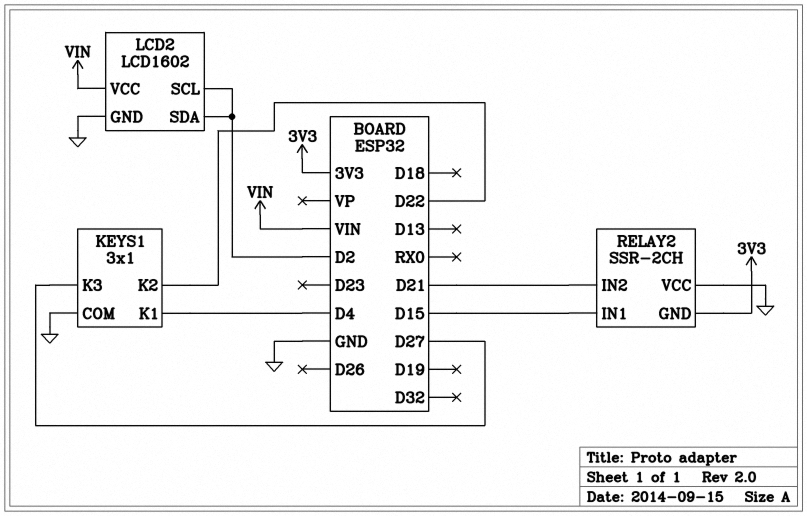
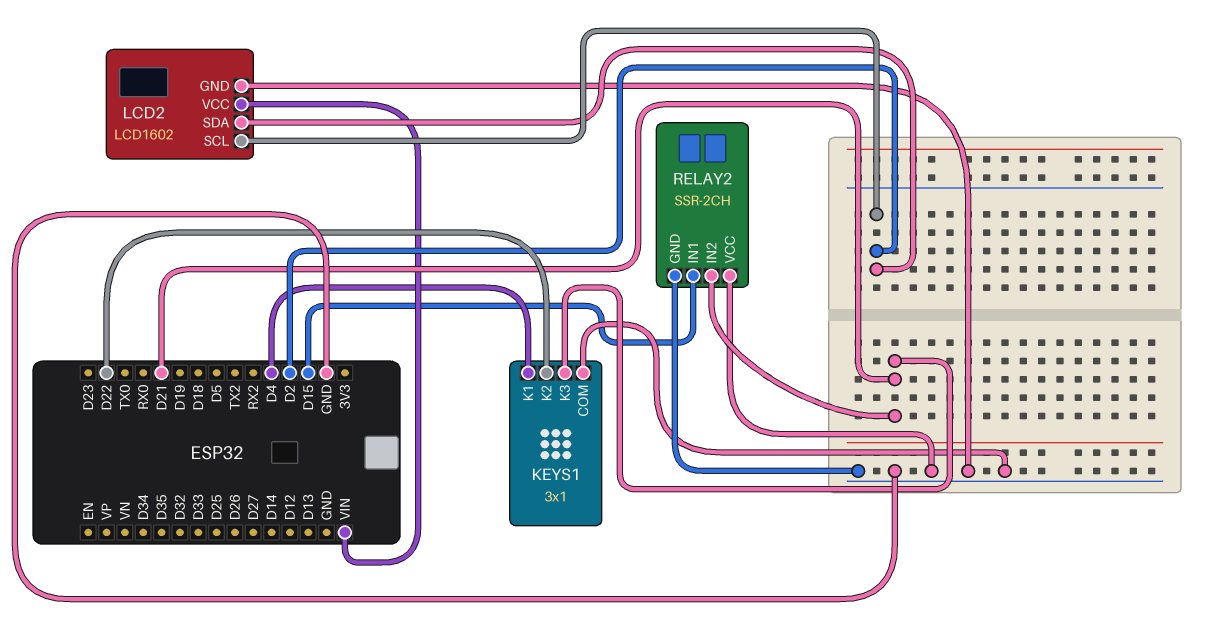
KEYS1 pin K3: D27 -> D21
RELAY2 pin GND: 3V3 -> GND

